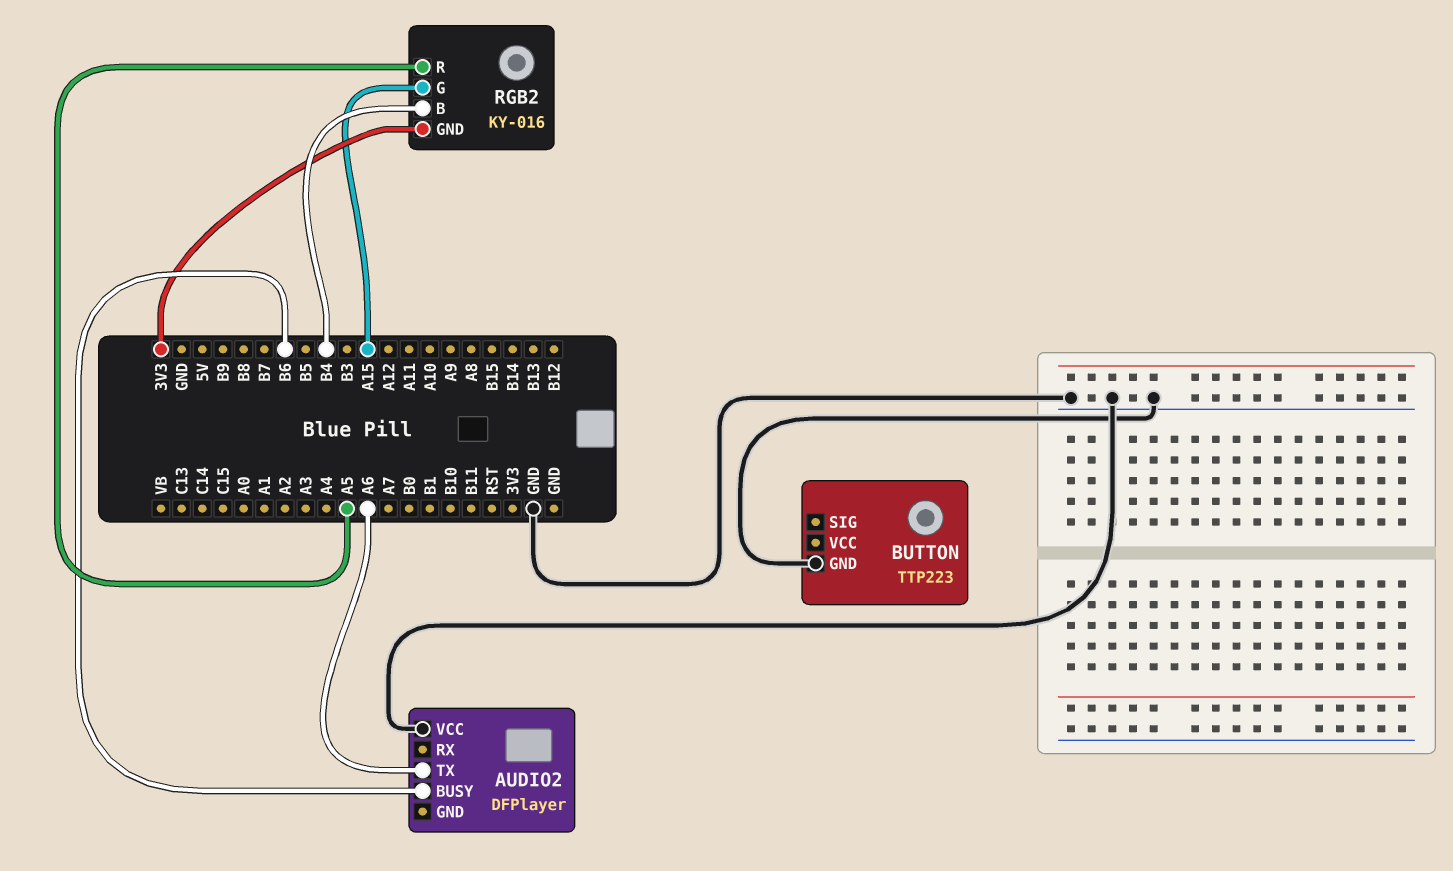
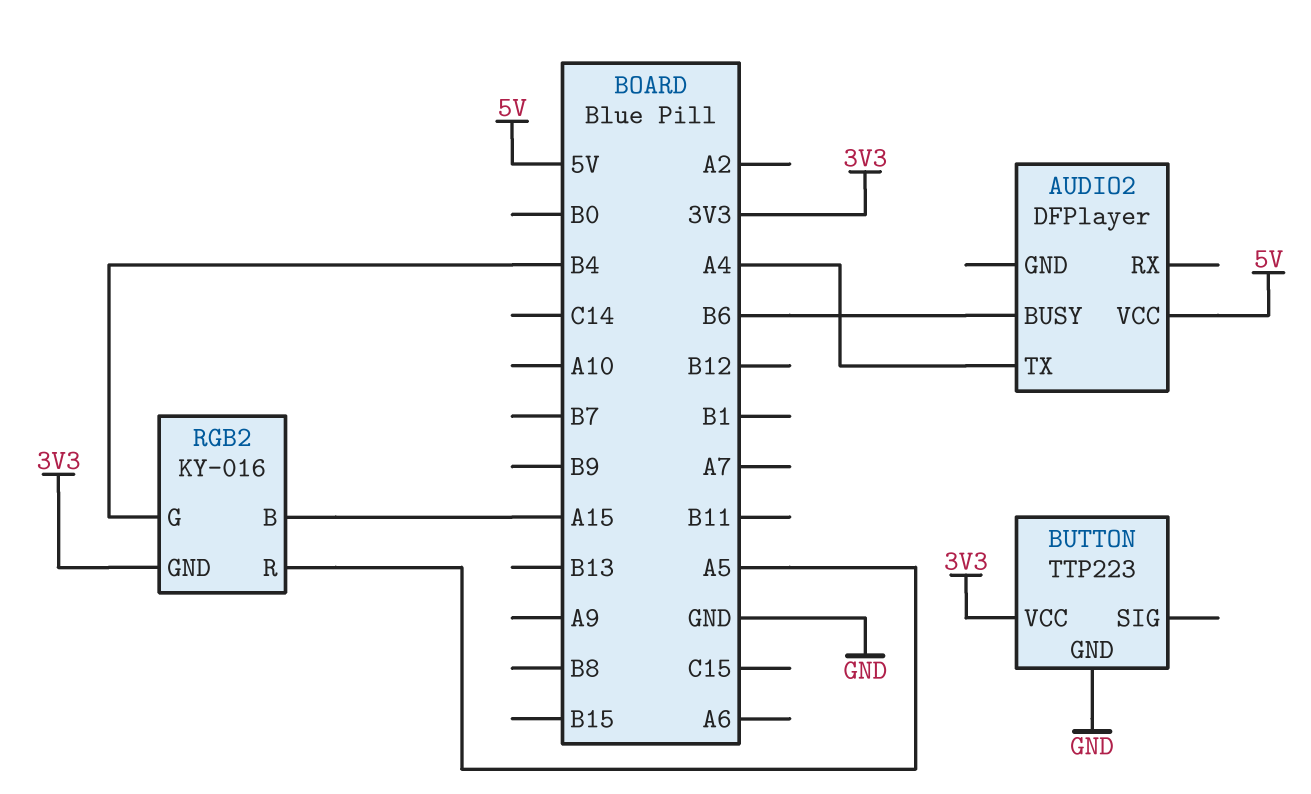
AUDIO2 pin TX: A6 -> A4
AUDIO2 pin VCC: GND -> 5V
BUTTON pin VCC: none -> 3V3
RGB2 pin B: B4 -> A15
RGB2 pin G: A15 -> B4

